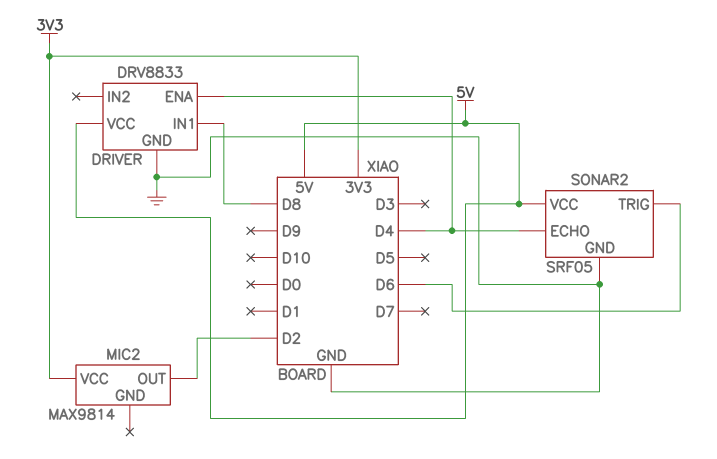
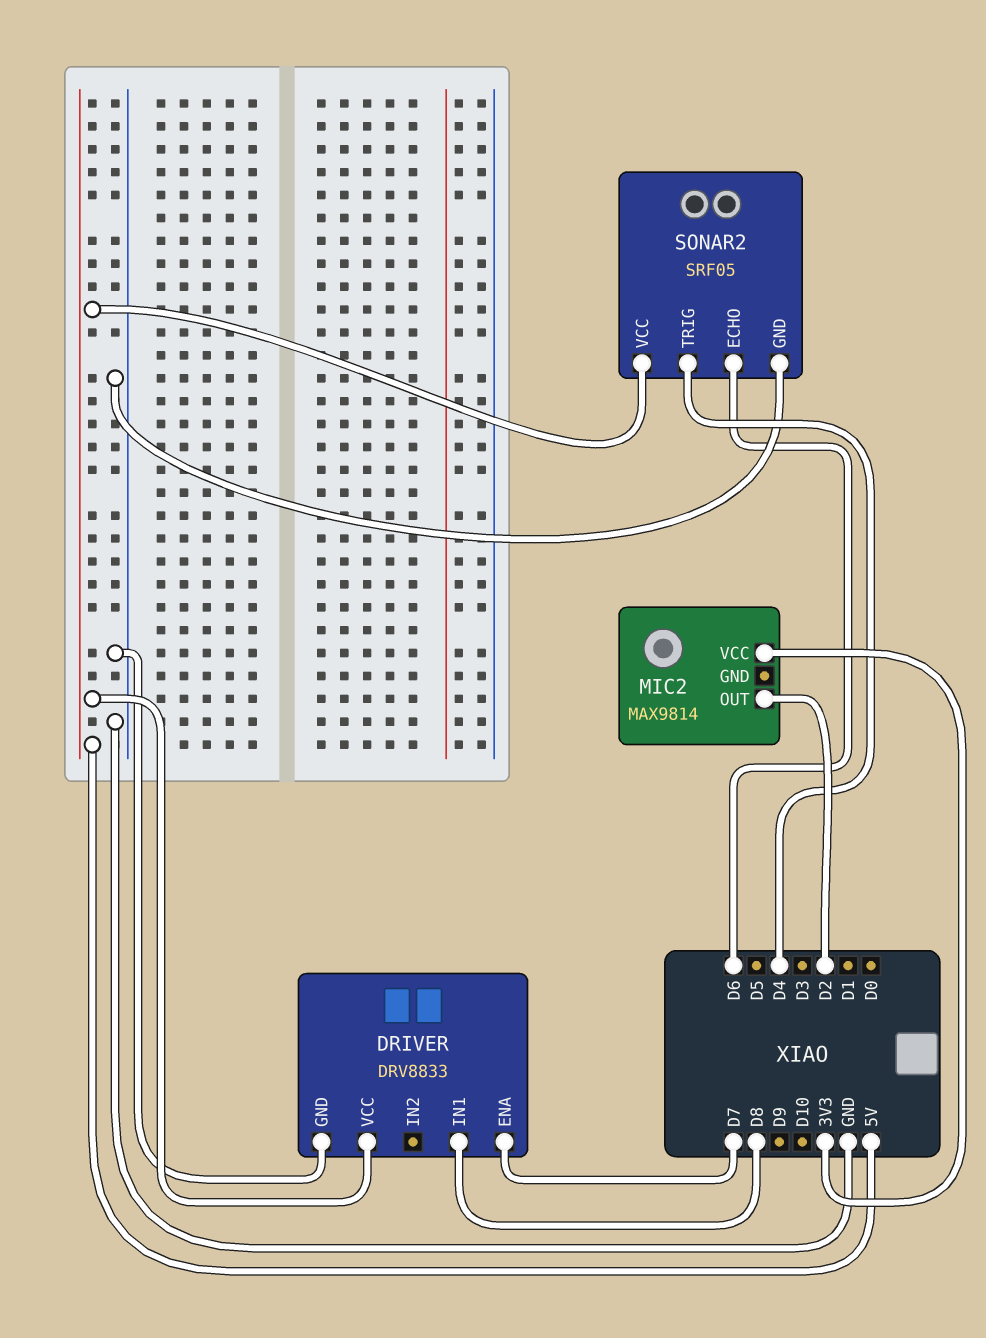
DRIVER pin ENA: D4 -> D7
SONAR2 pin ECHO: D4 -> D6
SONAR2 pin TRIG: D6 -> D4

